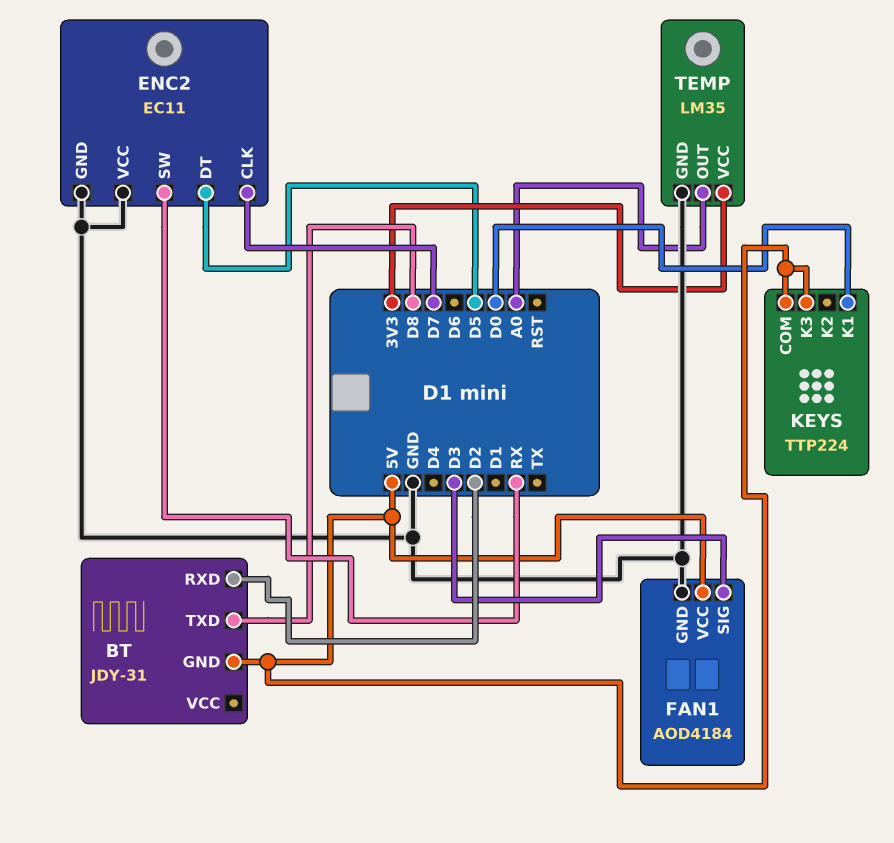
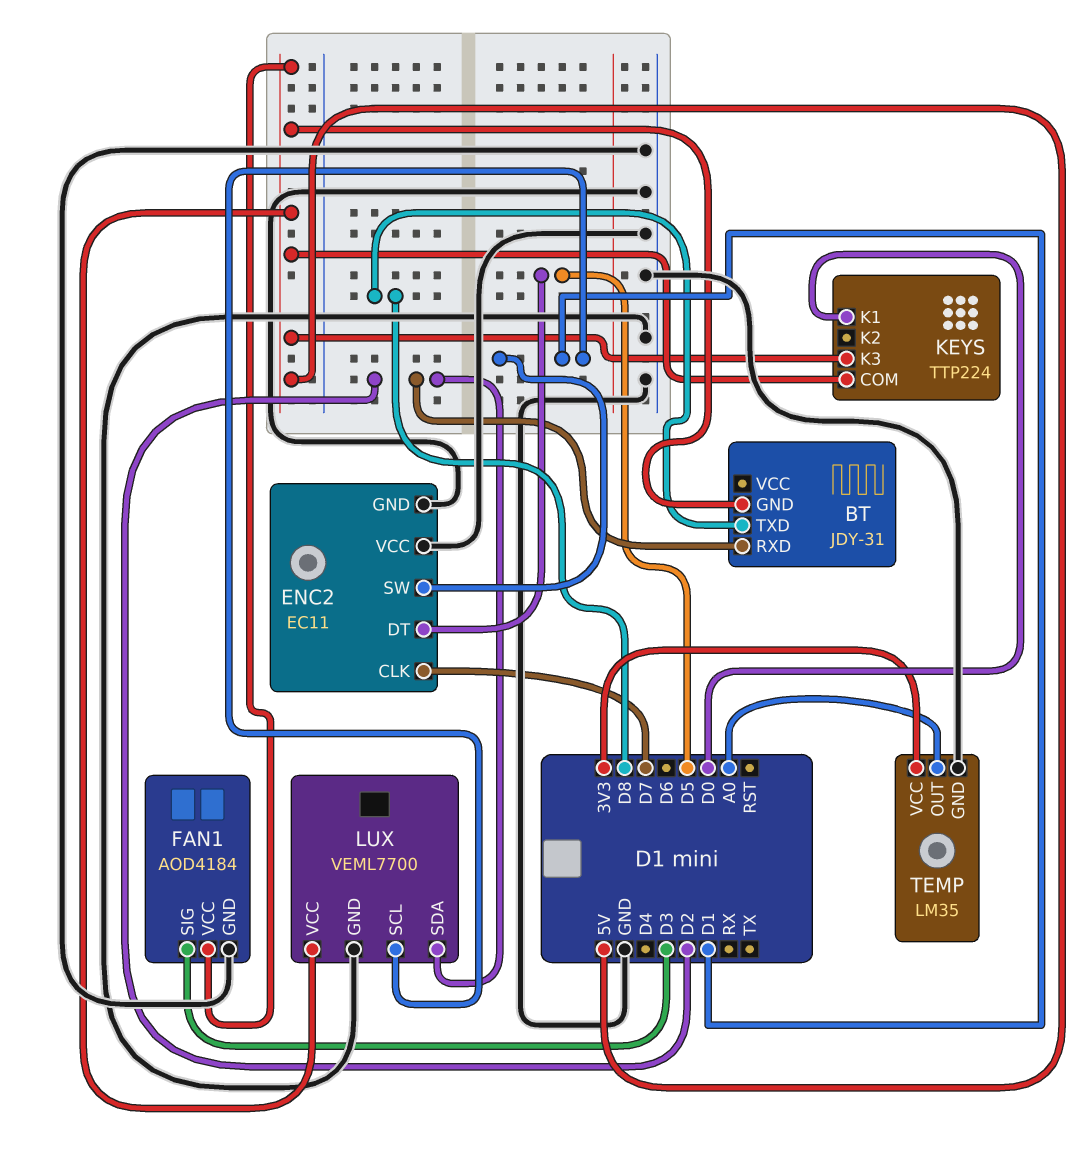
ENC2 pin SW: RX -> D1
LUX: none -> VEML7700
LUX pin GND: none -> GND
LUX pin SCL: none -> D1
LUX pin SDA: none -> D2
LUX pin VCC: none -> 5V

